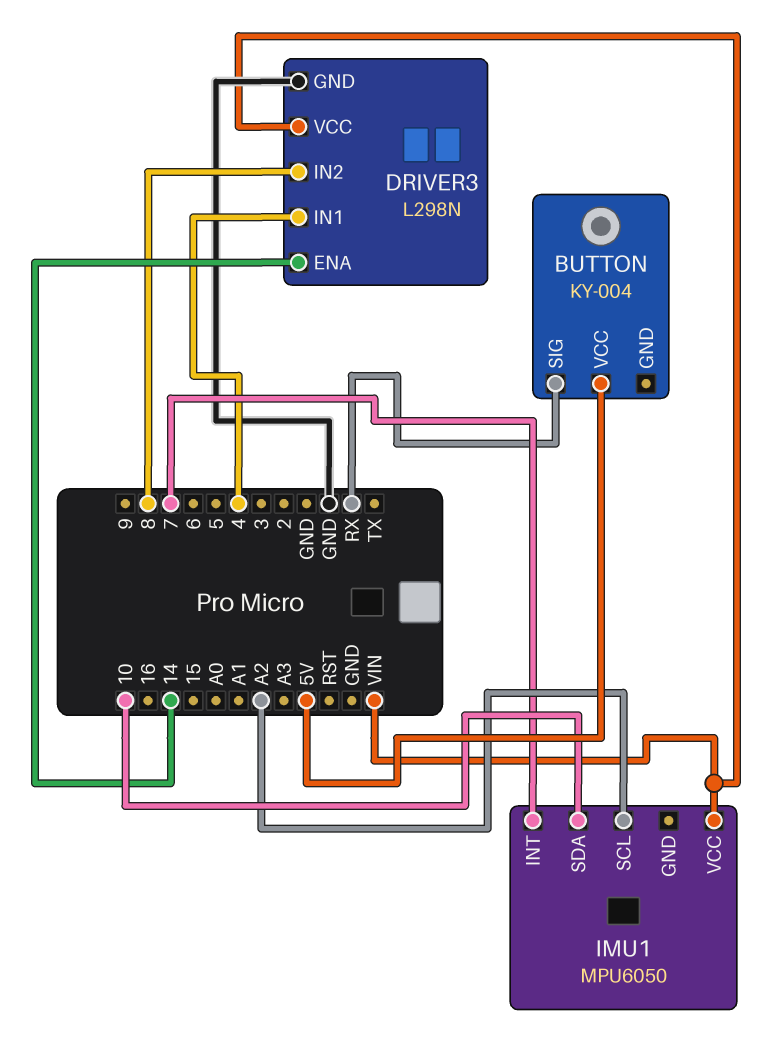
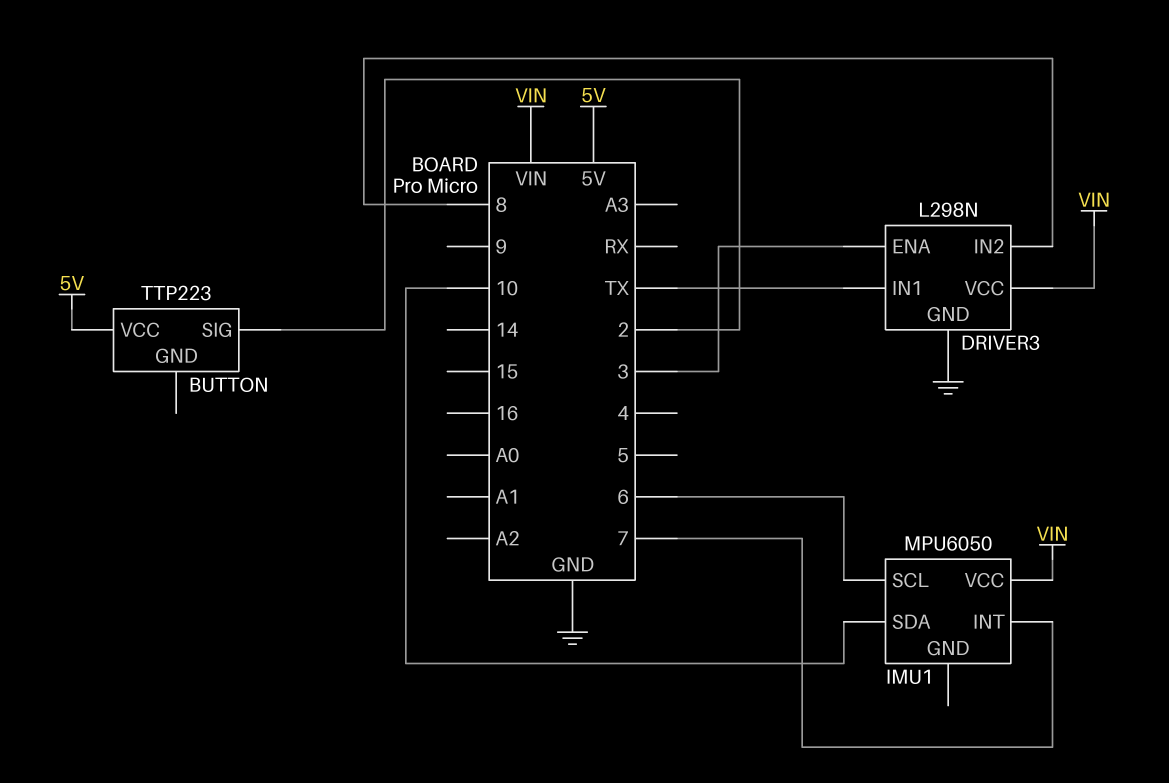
BUTTON: KY-004 -> TTP223
BUTTON pin SIG: RX -> 2
DRIVER3 pin ENA: 14 -> 3
DRIVER3 pin IN1: 4 -> TX
IMU1 pin SCL: A2 -> 6

